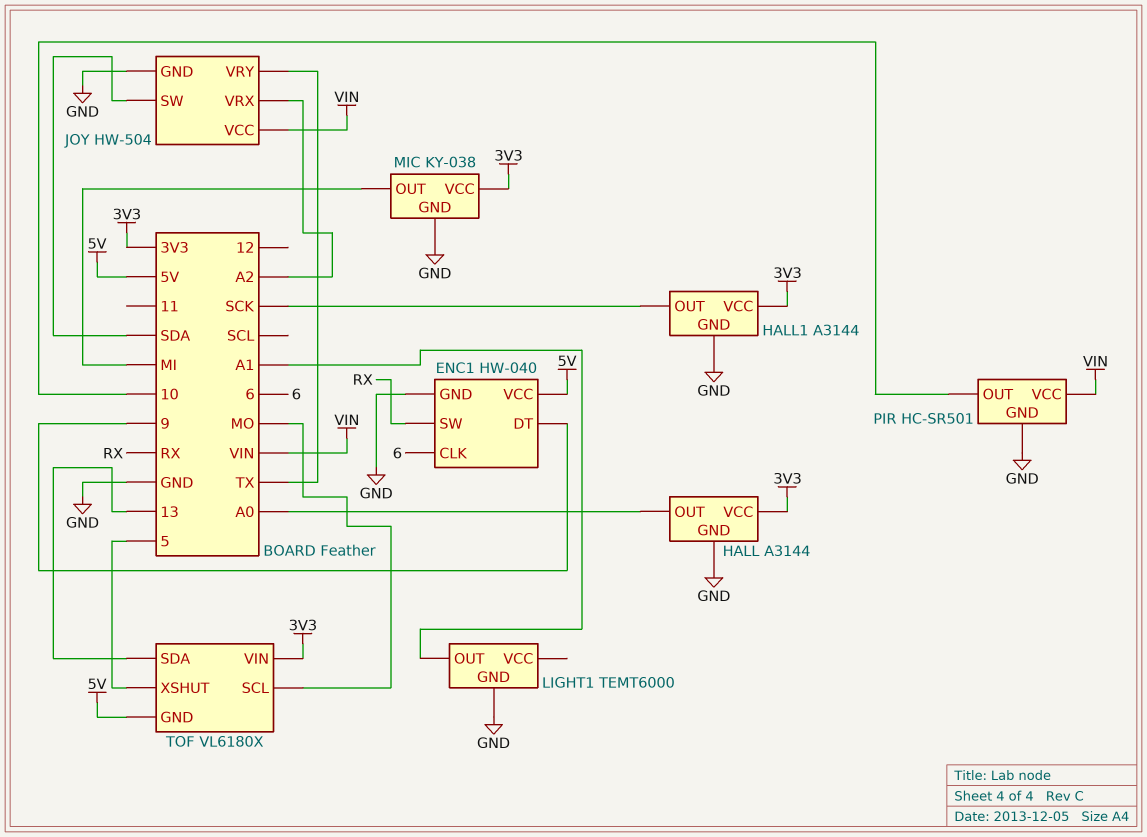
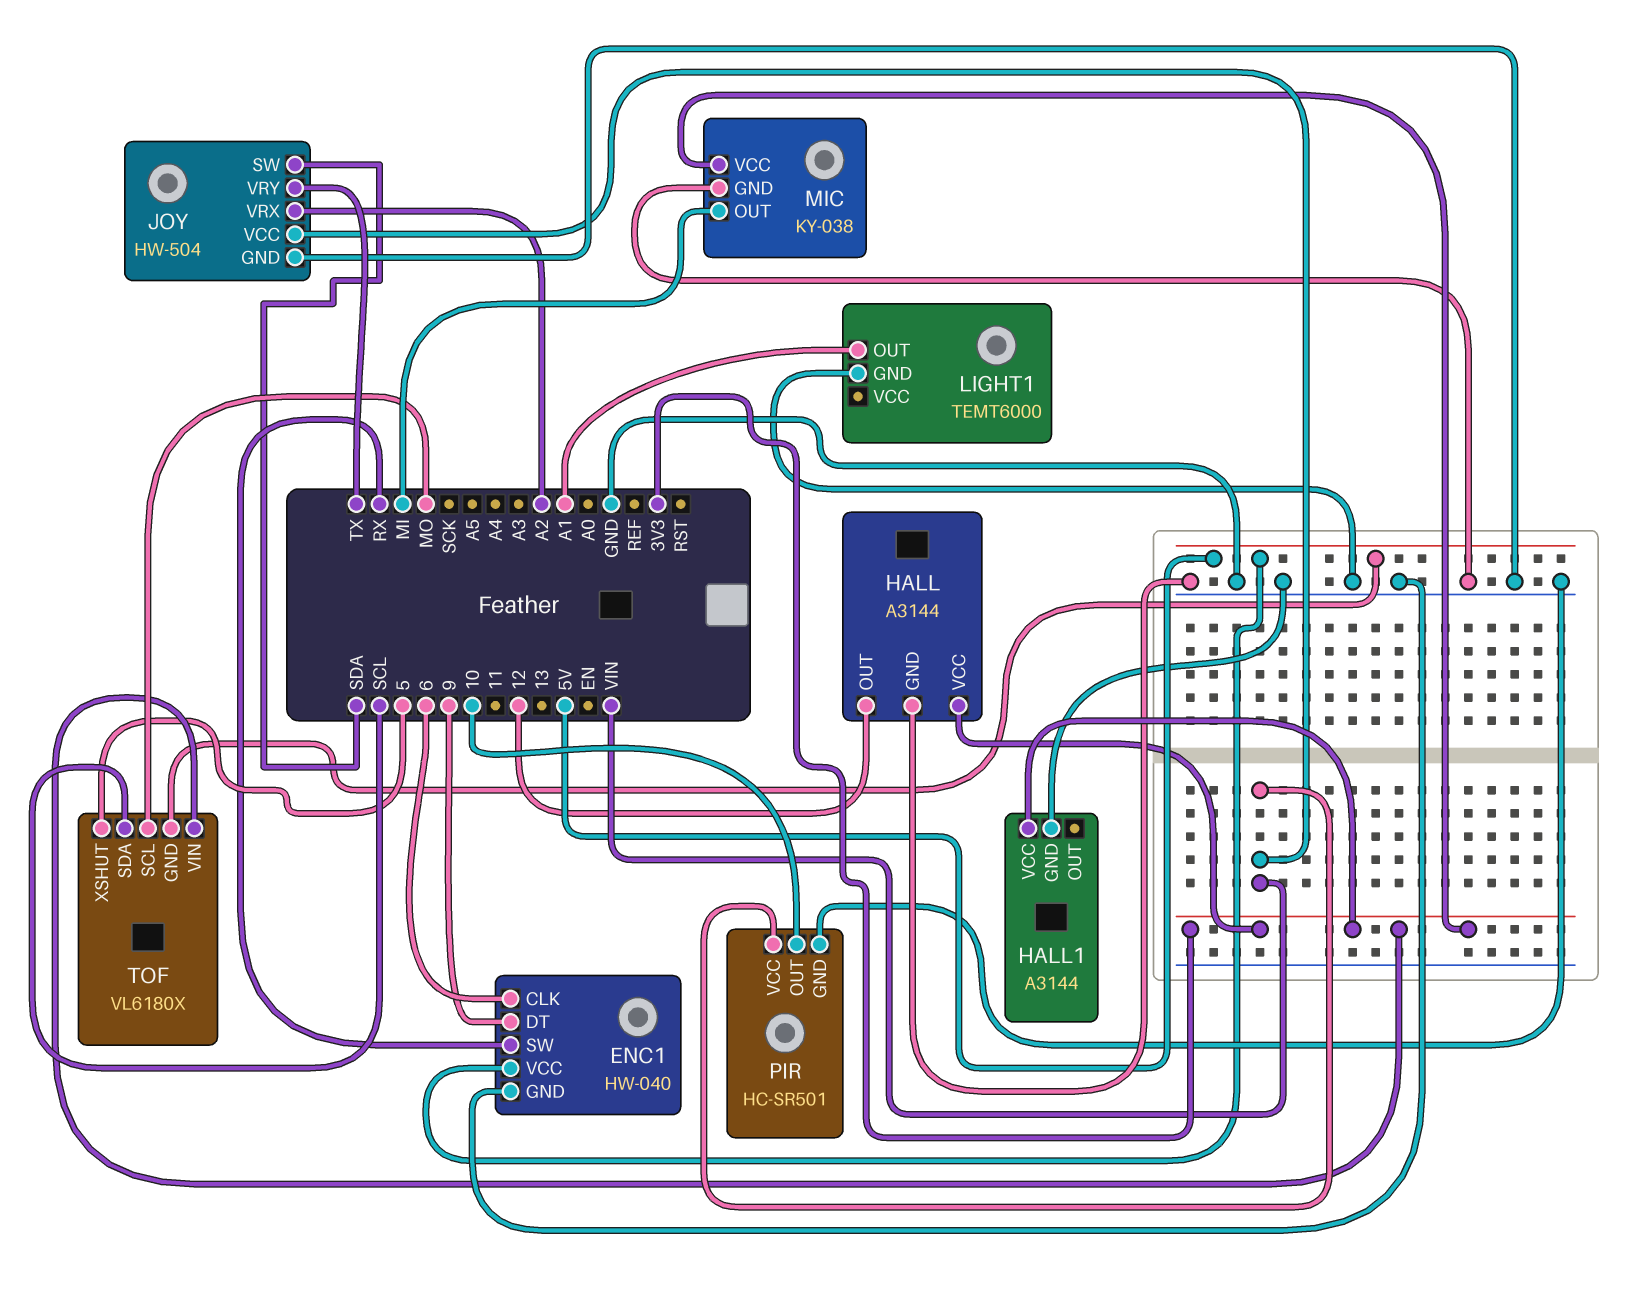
HALL pin OUT: A0 -> 12
HALL1 pin OUT: SCK -> none
TOF pin SDA: 13 -> SCL

